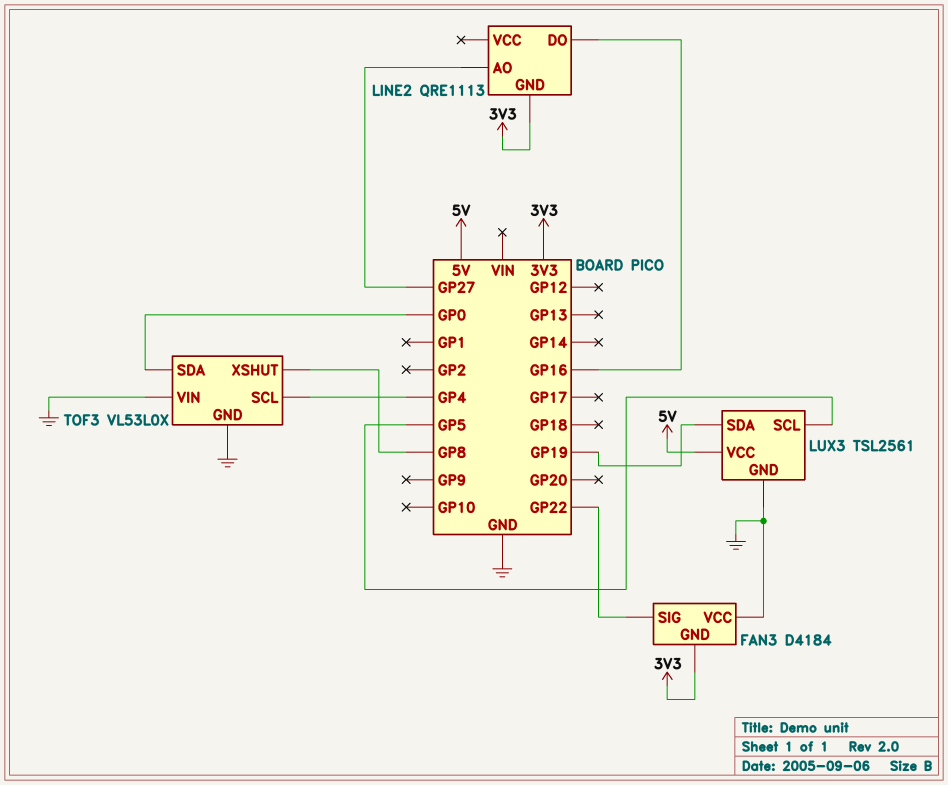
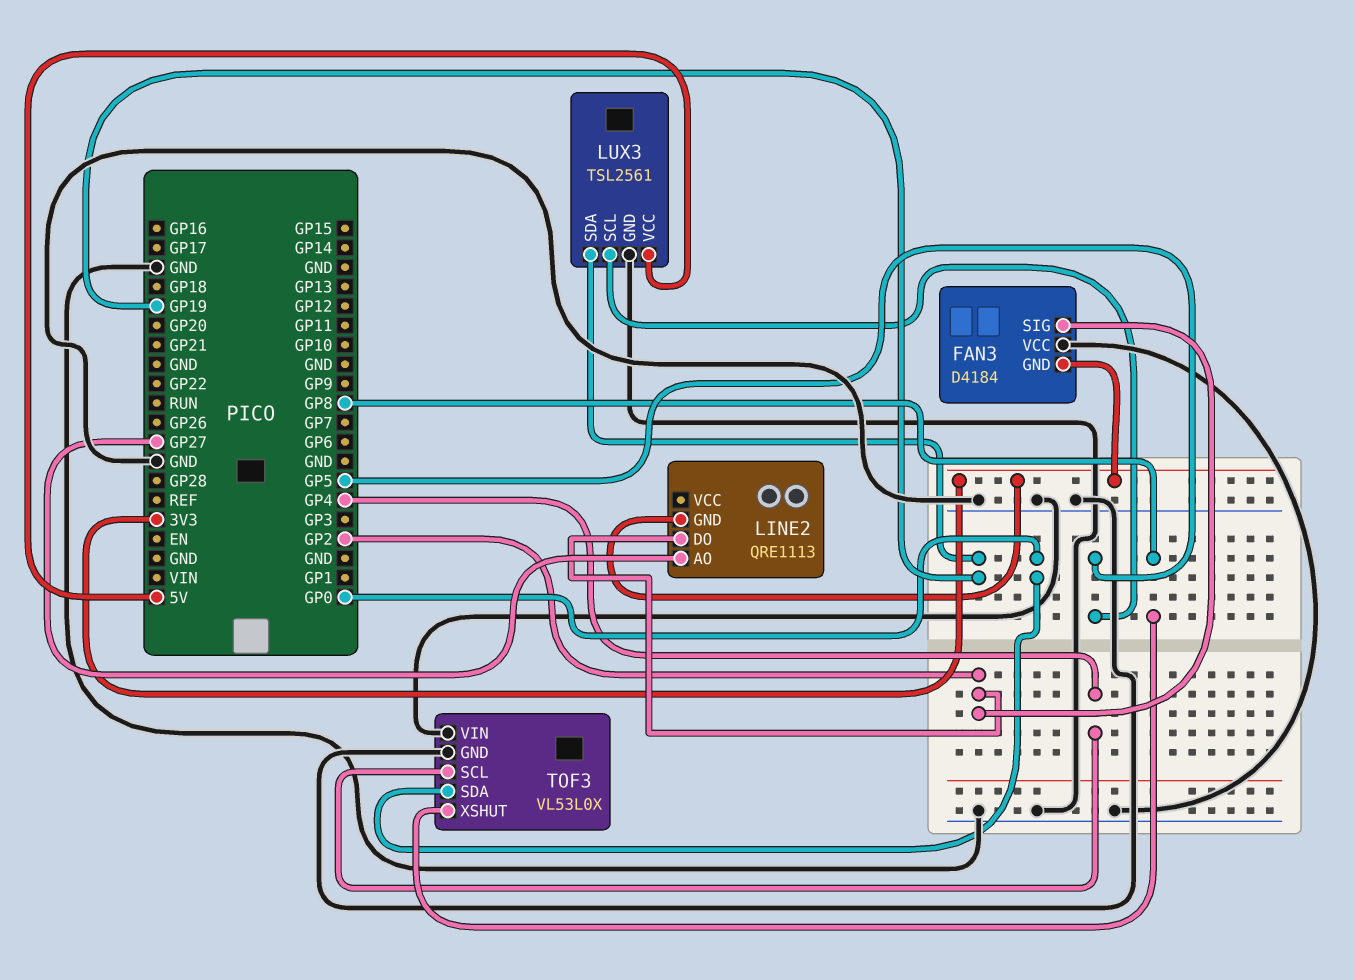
FAN3 pin SIG: GP22 -> GP2
LINE2 pin DO: GP16 -> GP2

